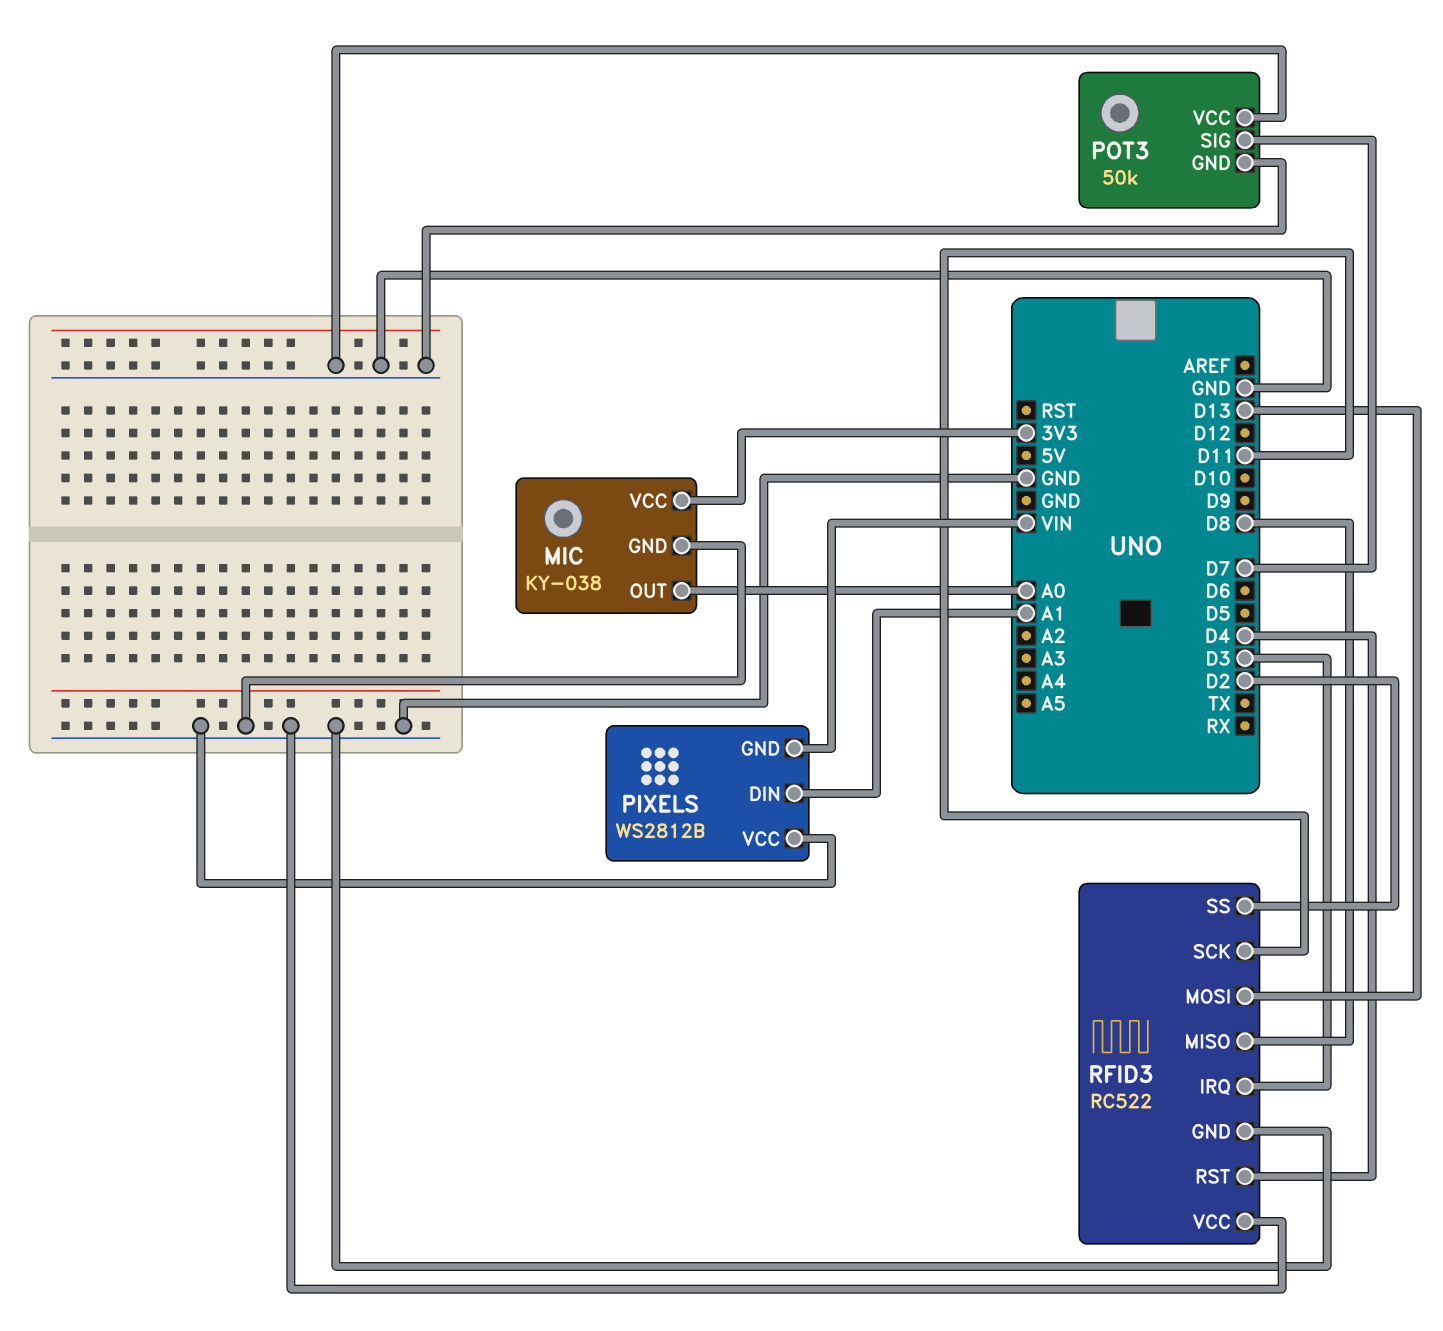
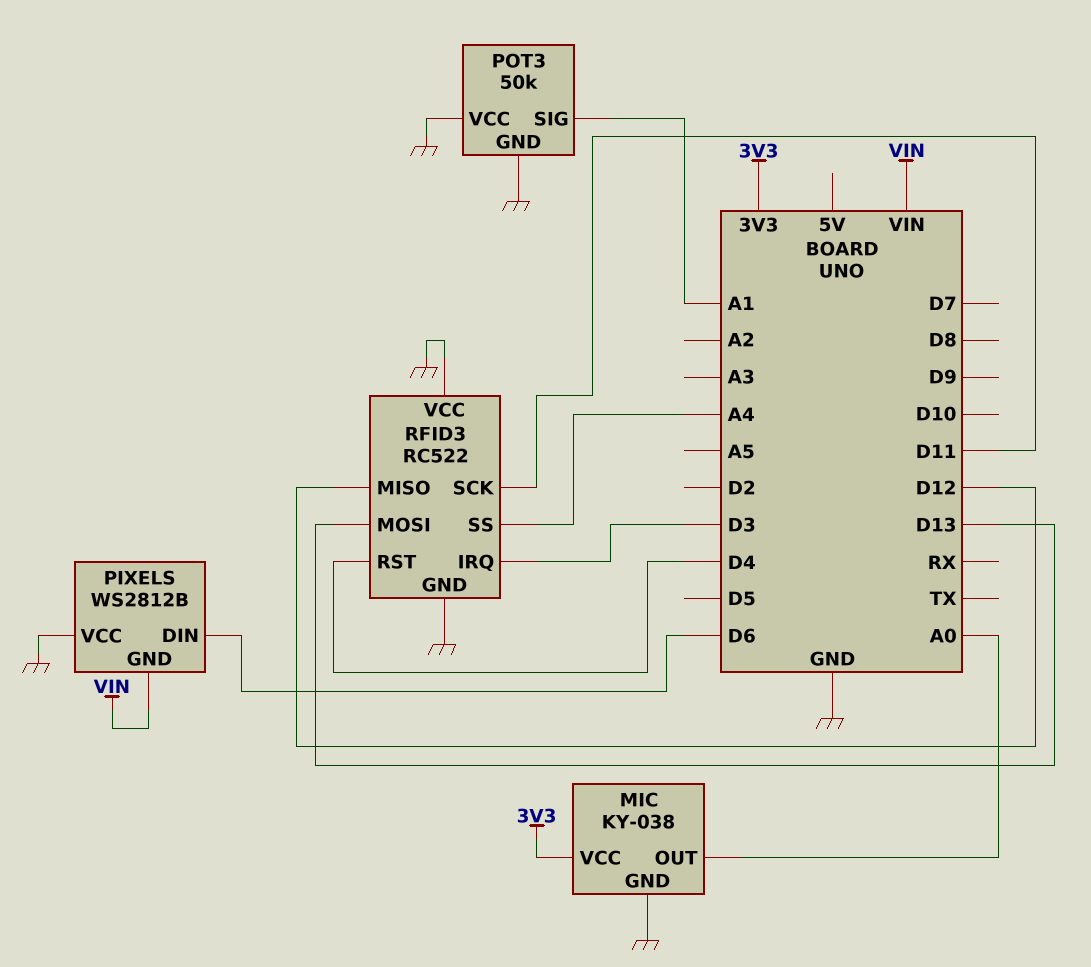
PIXELS pin DIN: A1 -> D6
POT3 pin SIG: D7 -> A1
RFID3 pin MISO: D8 -> D12
RFID3 pin SS: D2 -> A4

